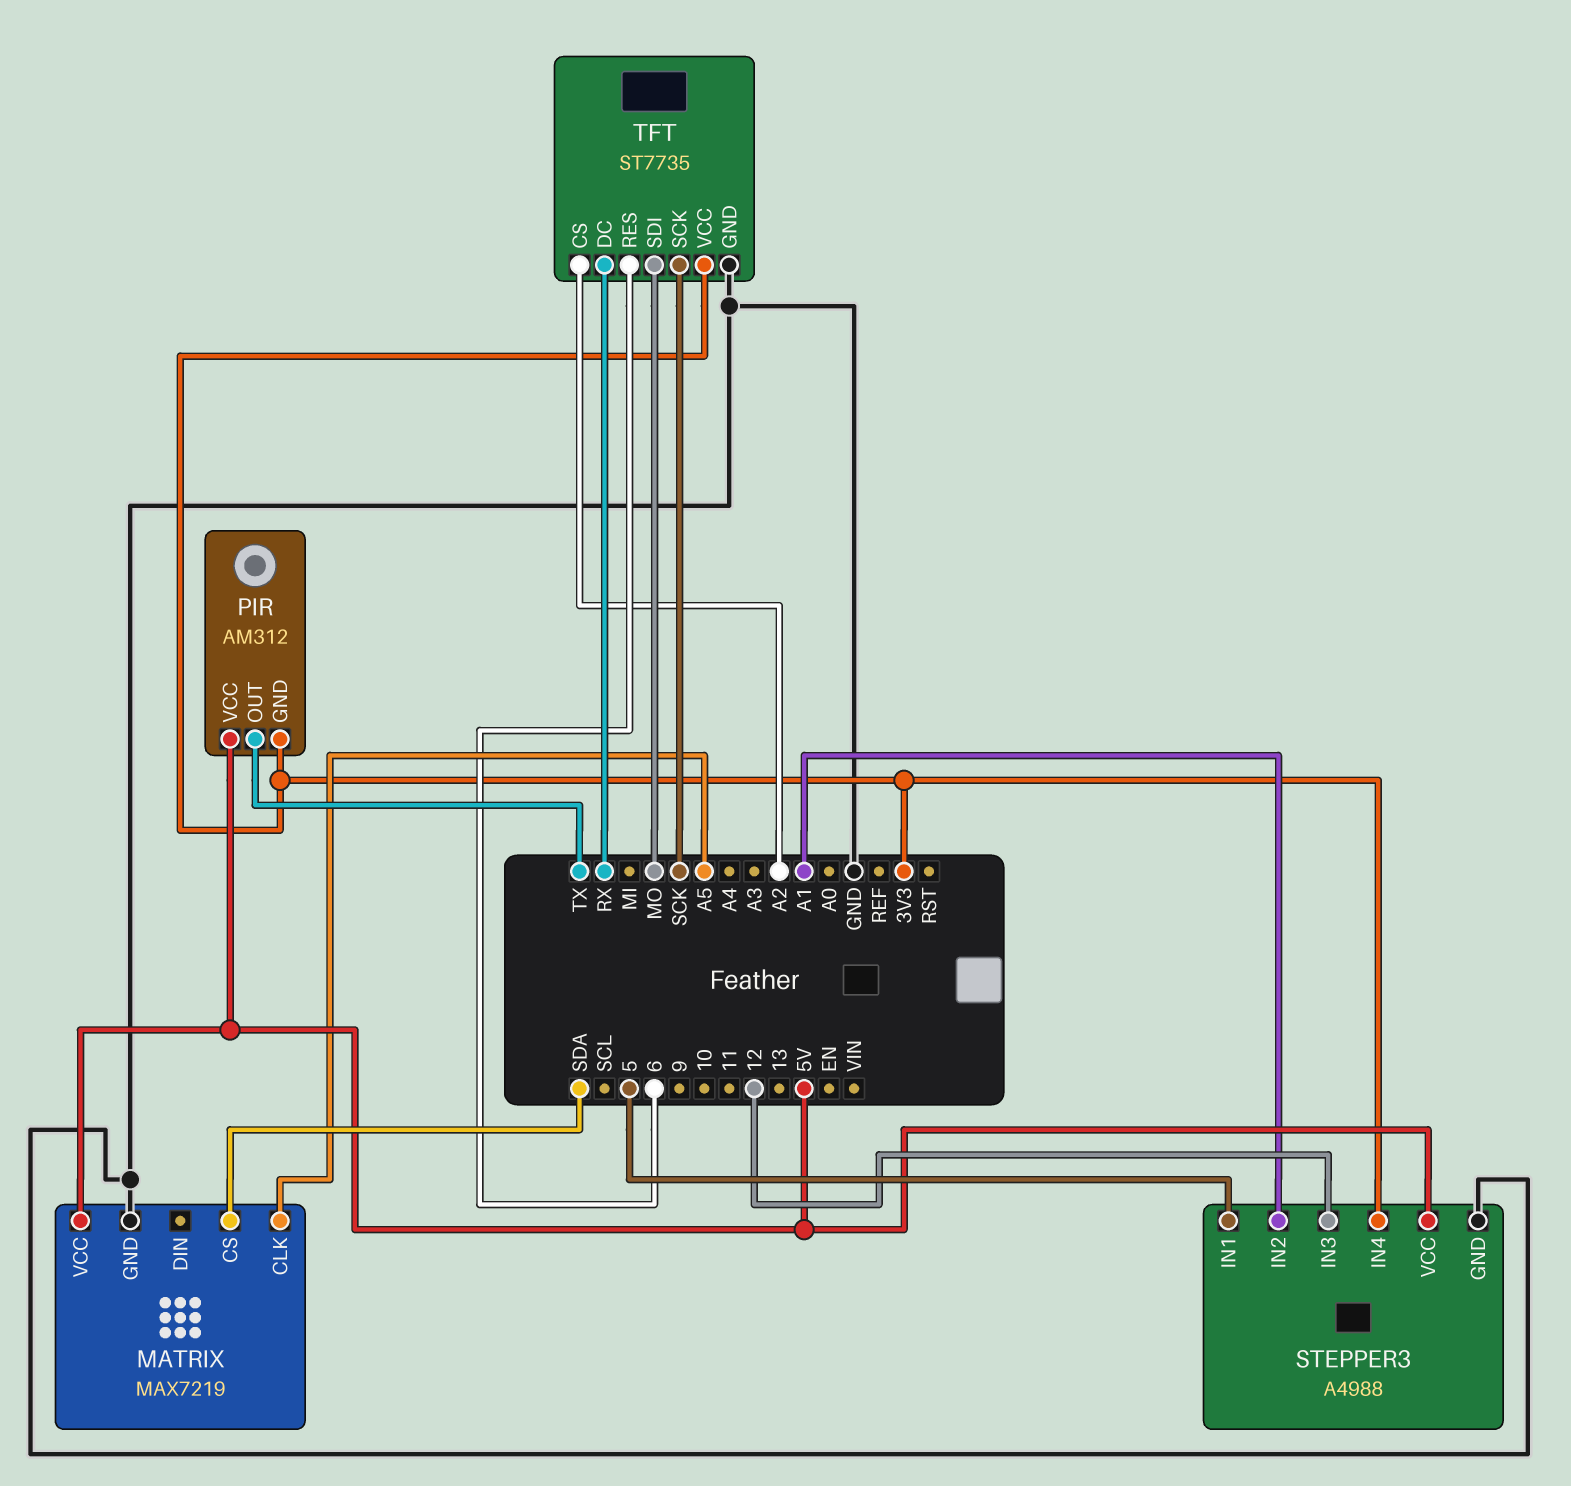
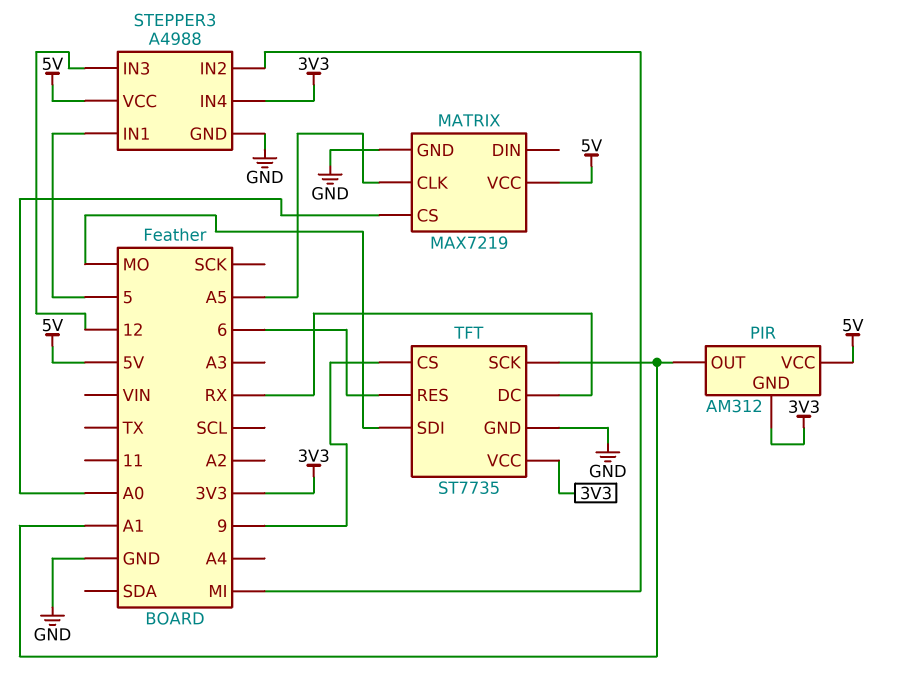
MATRIX pin CS: SDA -> A0
PIR pin OUT: TX -> A1
STEPPER3 pin IN2: A1 -> MI
TFT pin CS: A2 -> 9
TFT pin SCK: SCK -> A1

